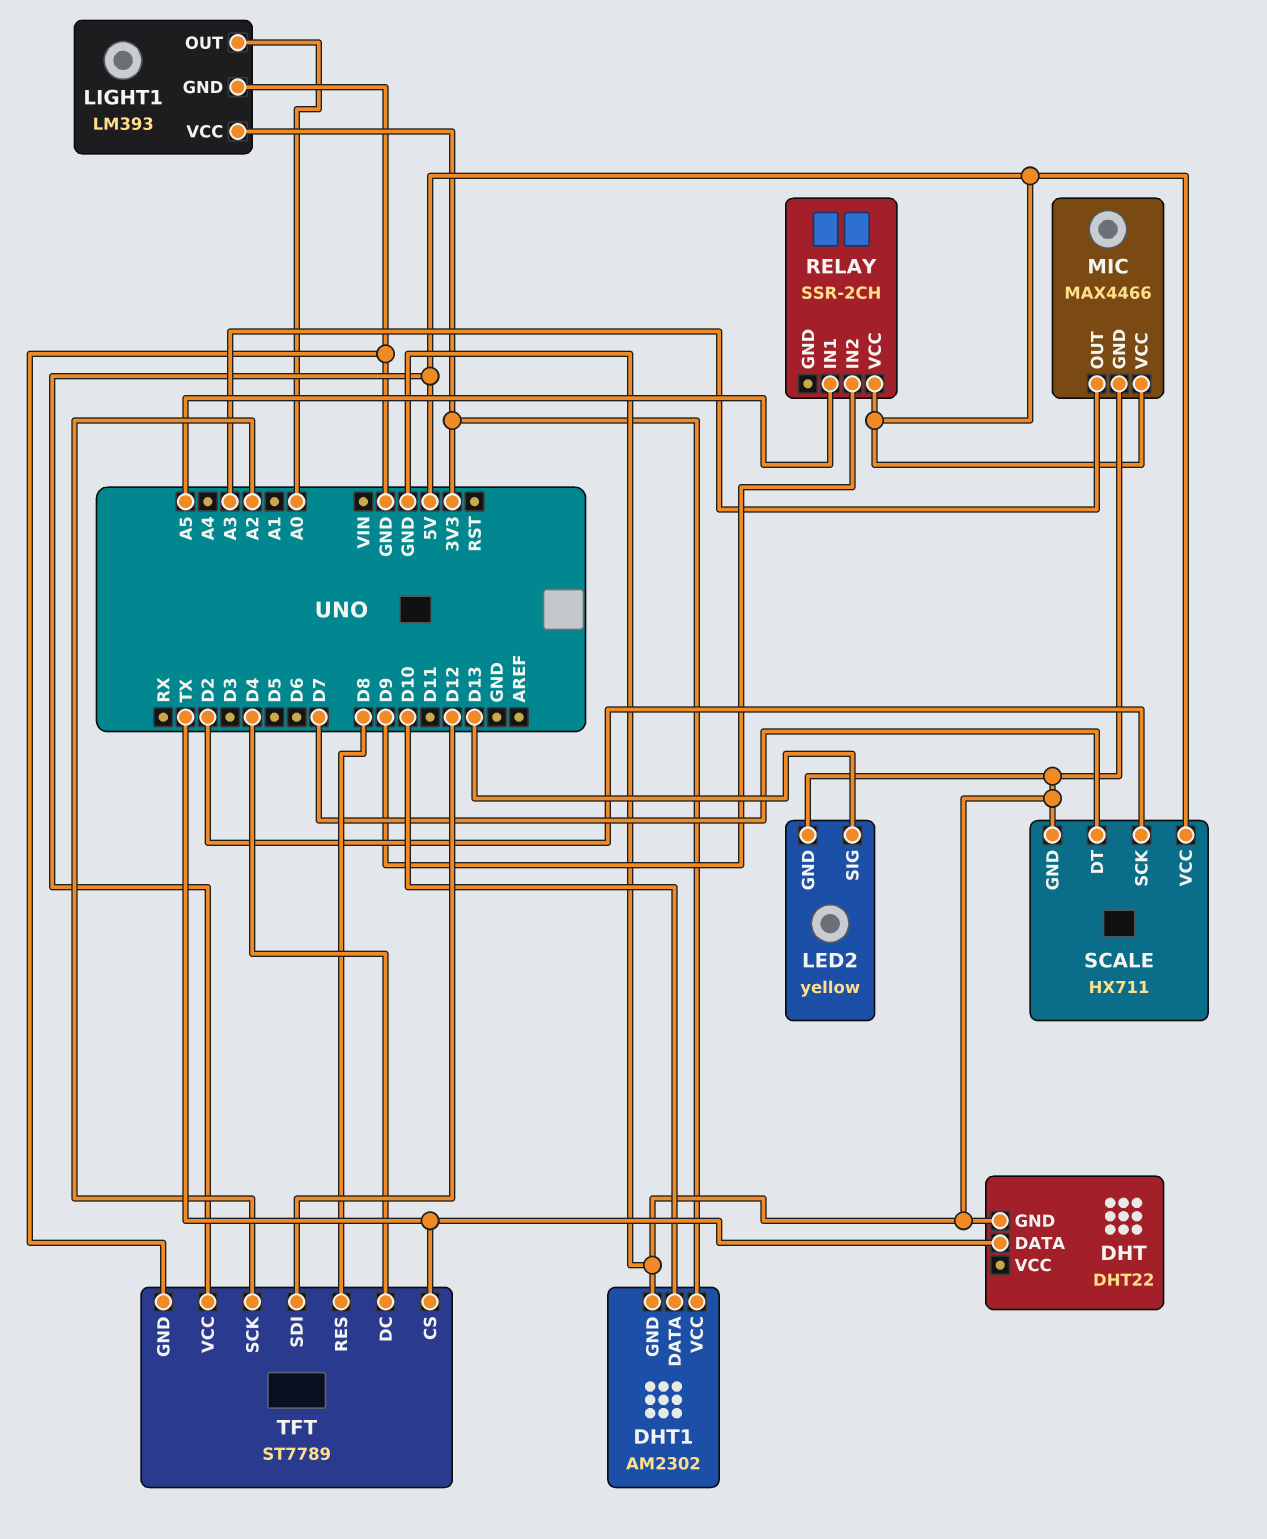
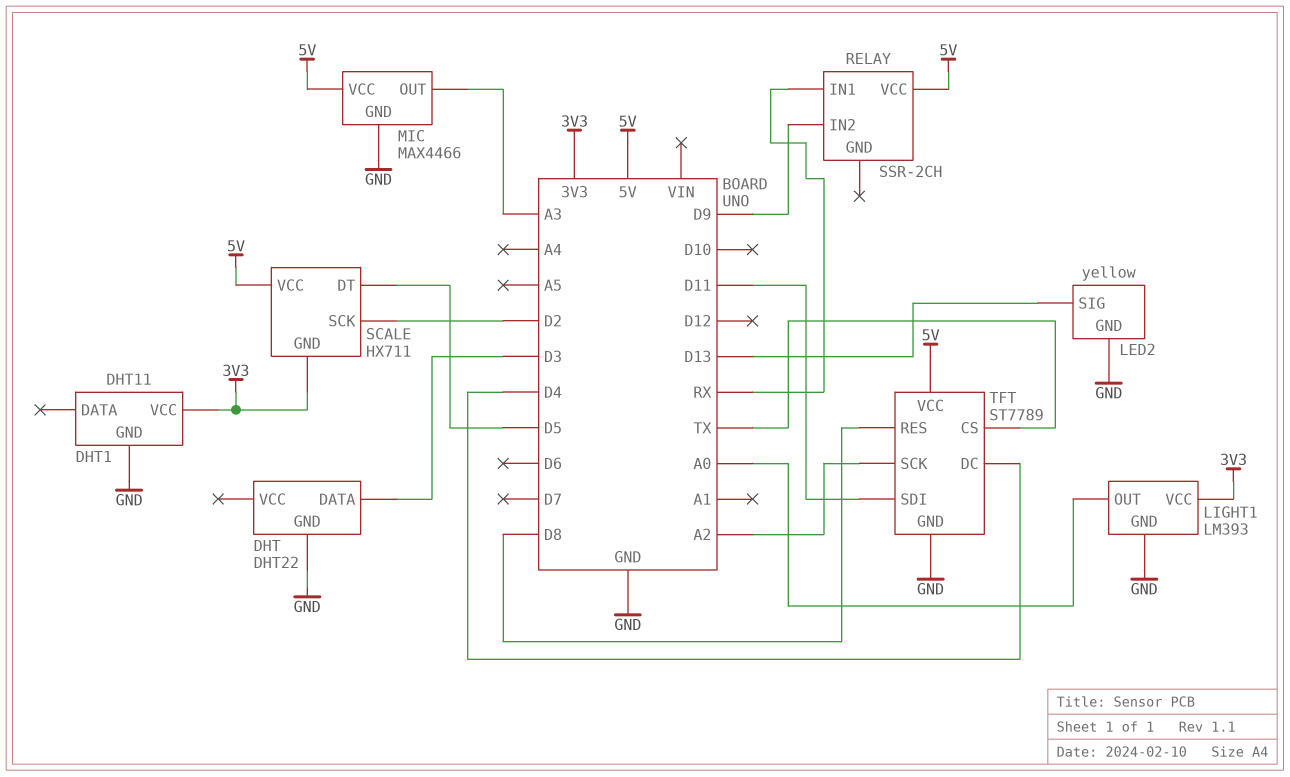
DHT pin DATA: TX -> D3
DHT1: AM2302 -> DHT11
DHT1 pin DATA: D10 -> none
RELAY pin IN1: A5 -> RX
SCALE pin DT: D7 -> D5
SCALE pin GND: GND -> 3V3
TFT pin SDI: D12 -> D11

